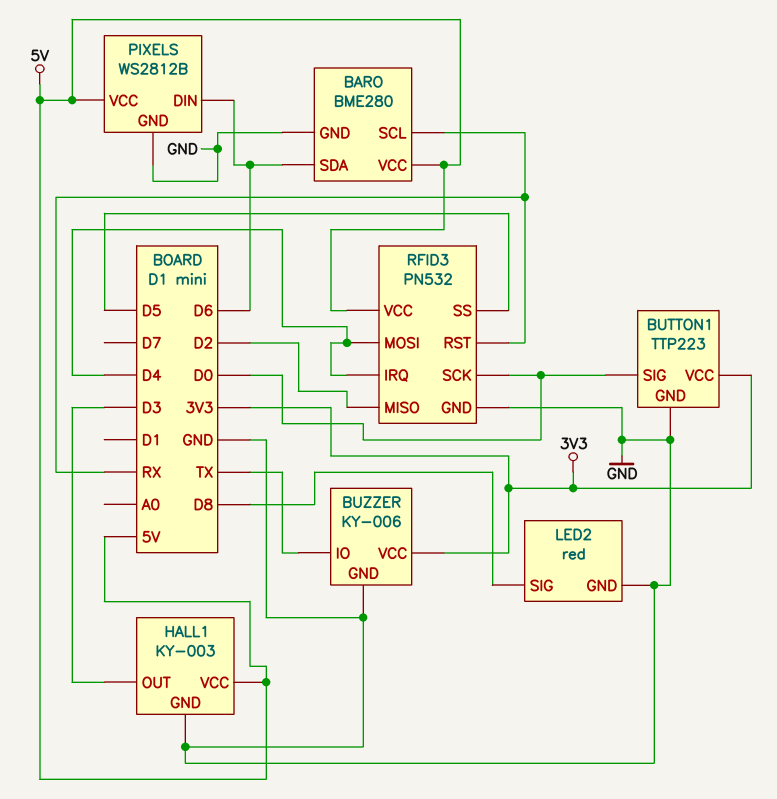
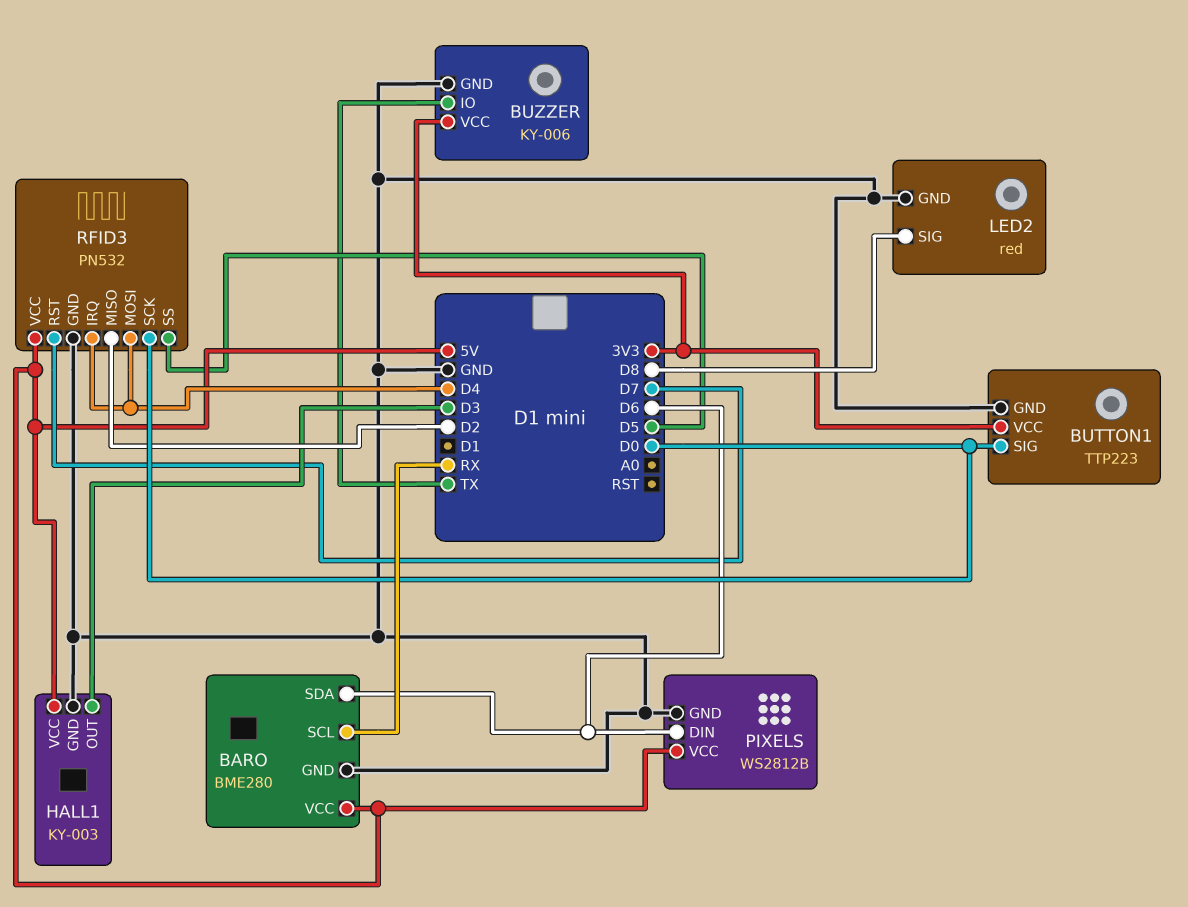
RFID3 pin RST: RX -> D7

